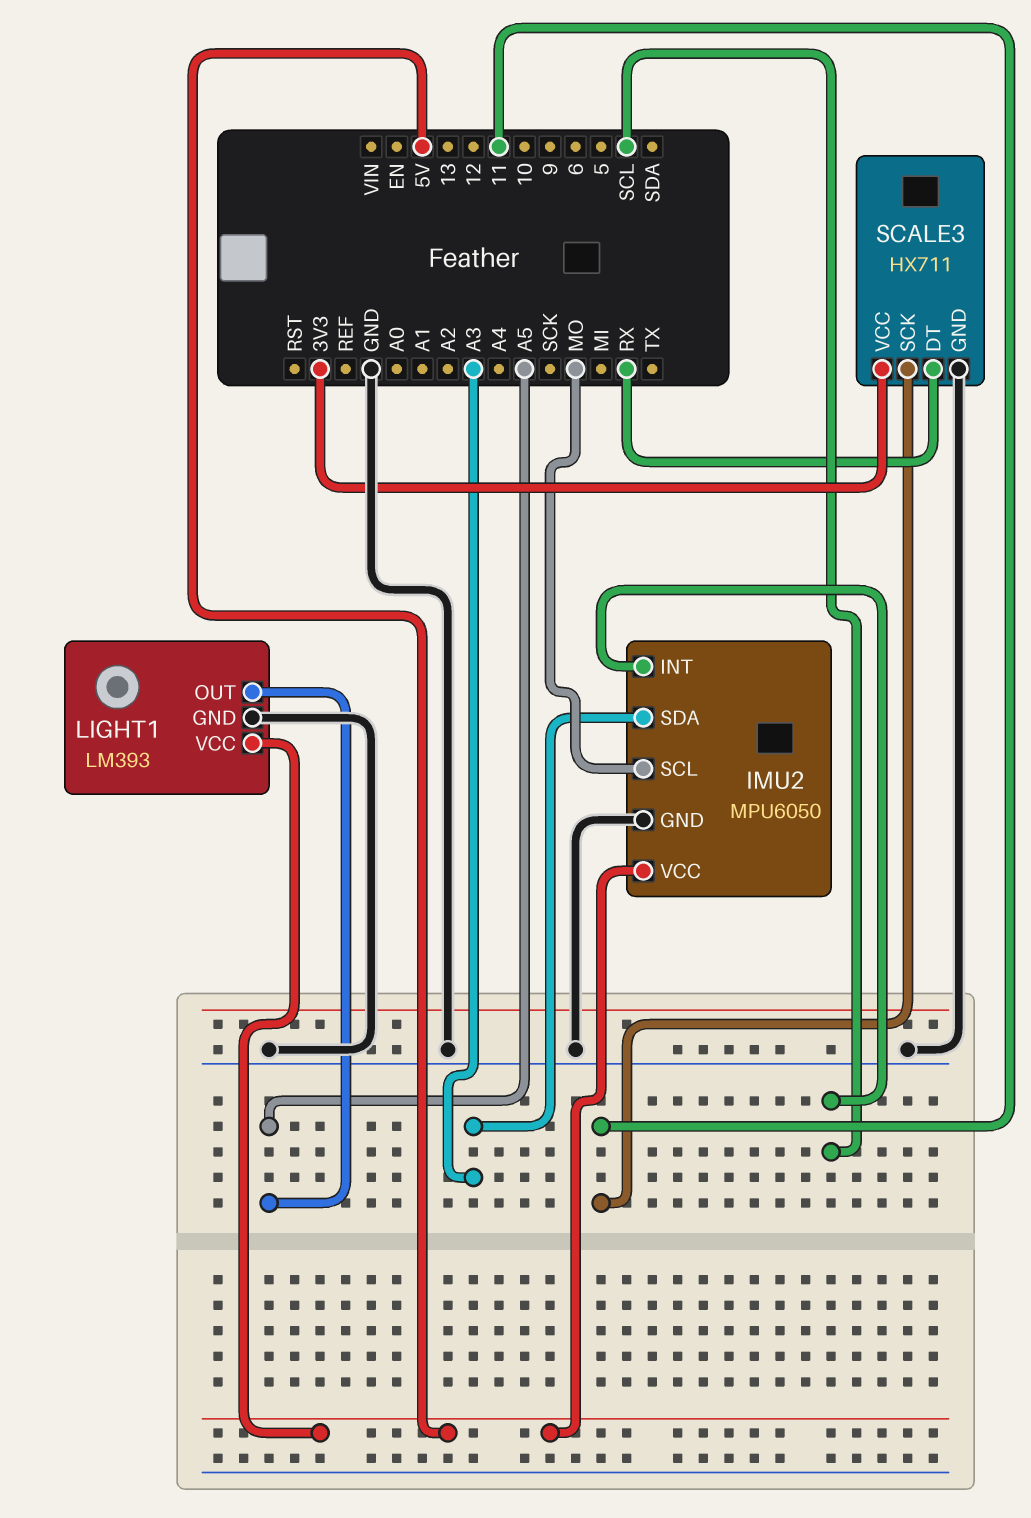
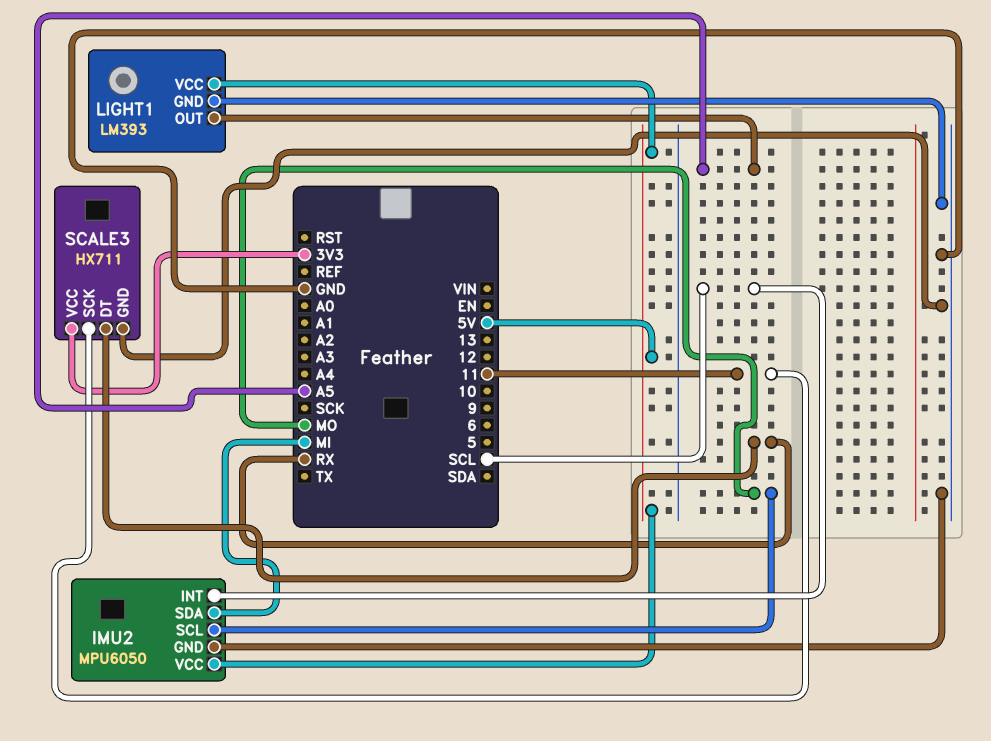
IMU2 pin SDA: A3 -> MI

